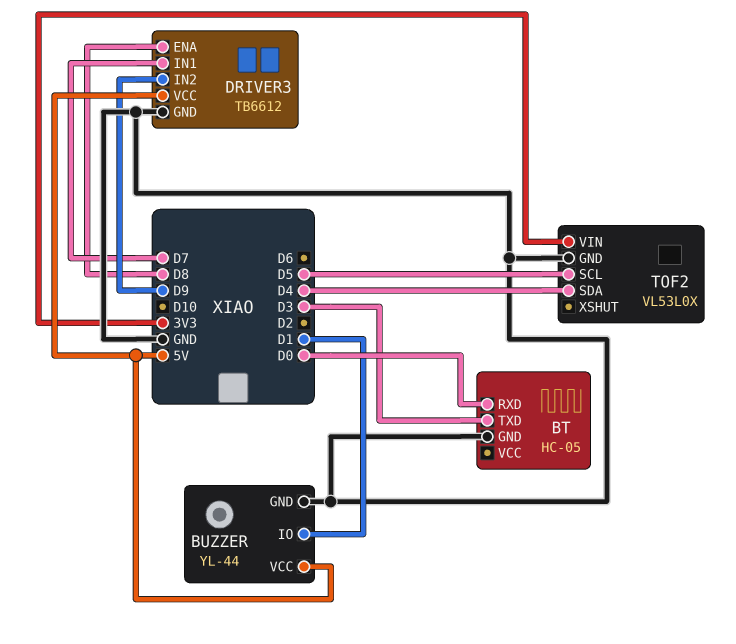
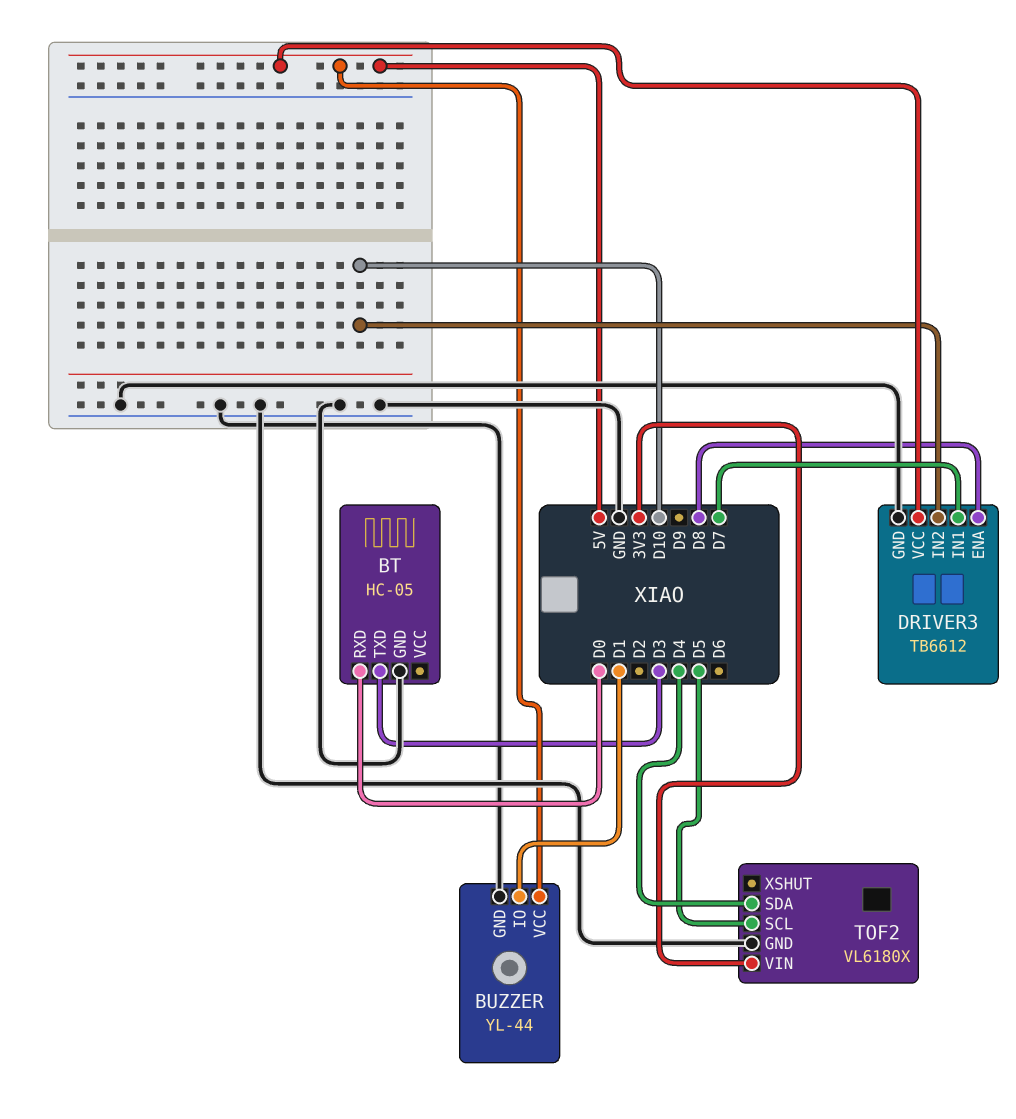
DRIVER3 pin IN2: D9 -> D10
TOF2: VL53L0X -> VL6180X

